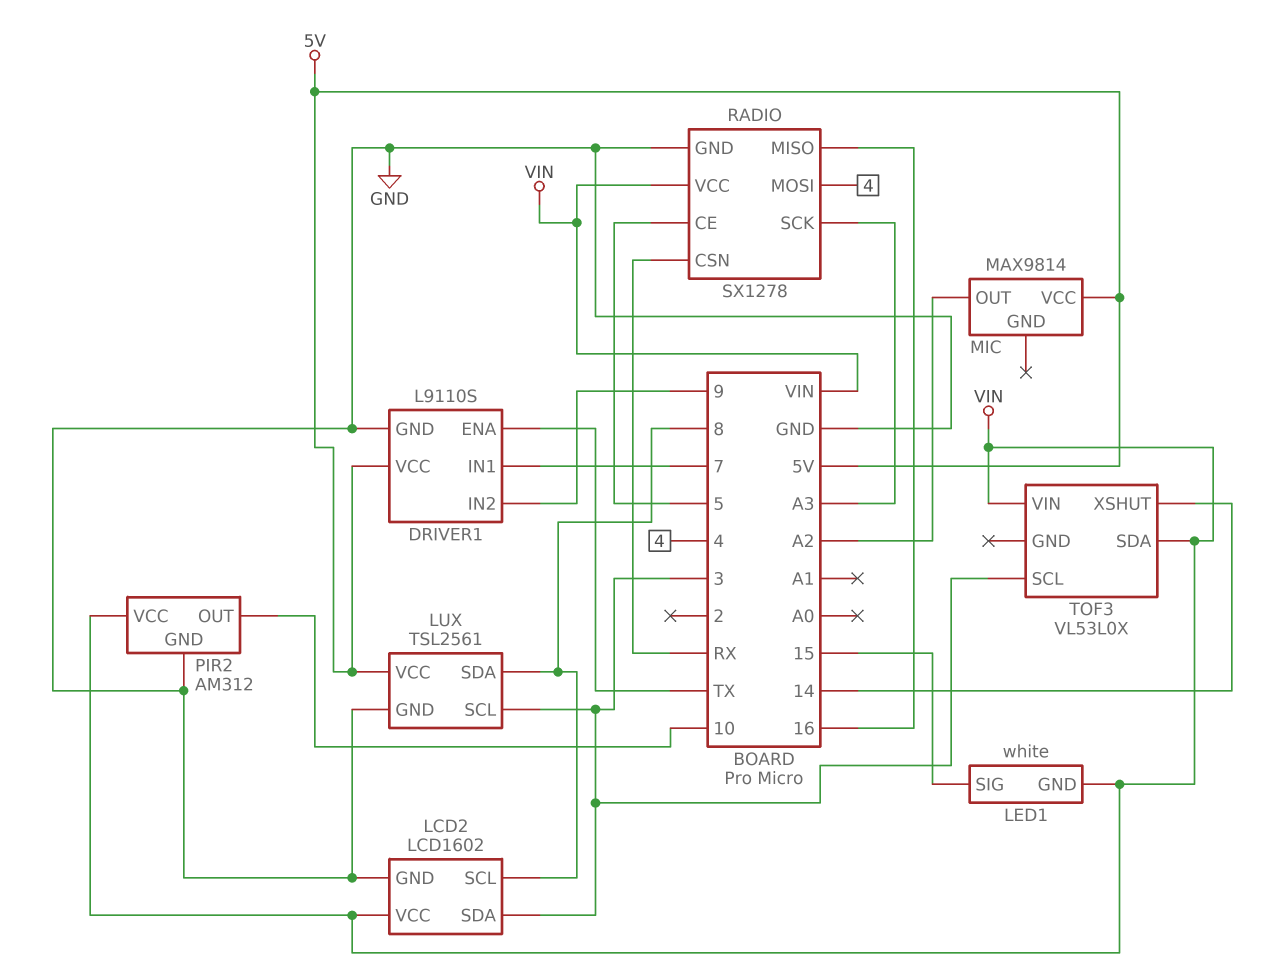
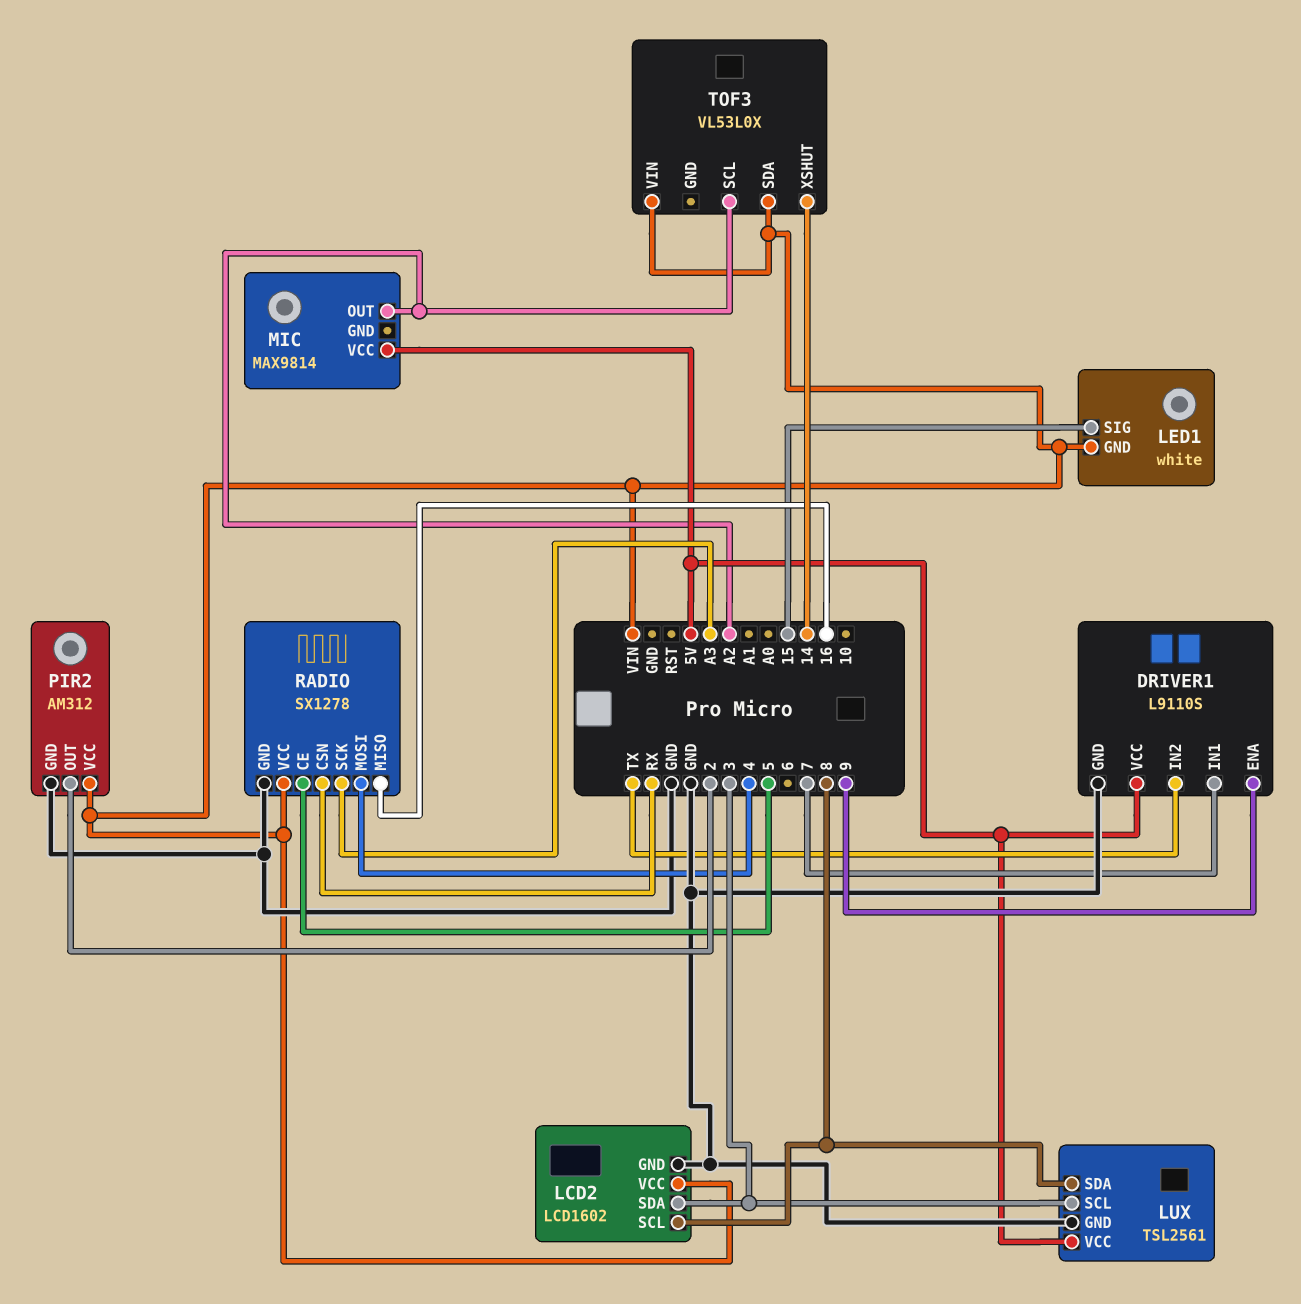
DRIVER1 pin ENA: TX -> 9
DRIVER1 pin IN2: 9 -> TX
PIR2 pin OUT: 10 -> 2
TOF3 pin SCL: 3 -> A2

